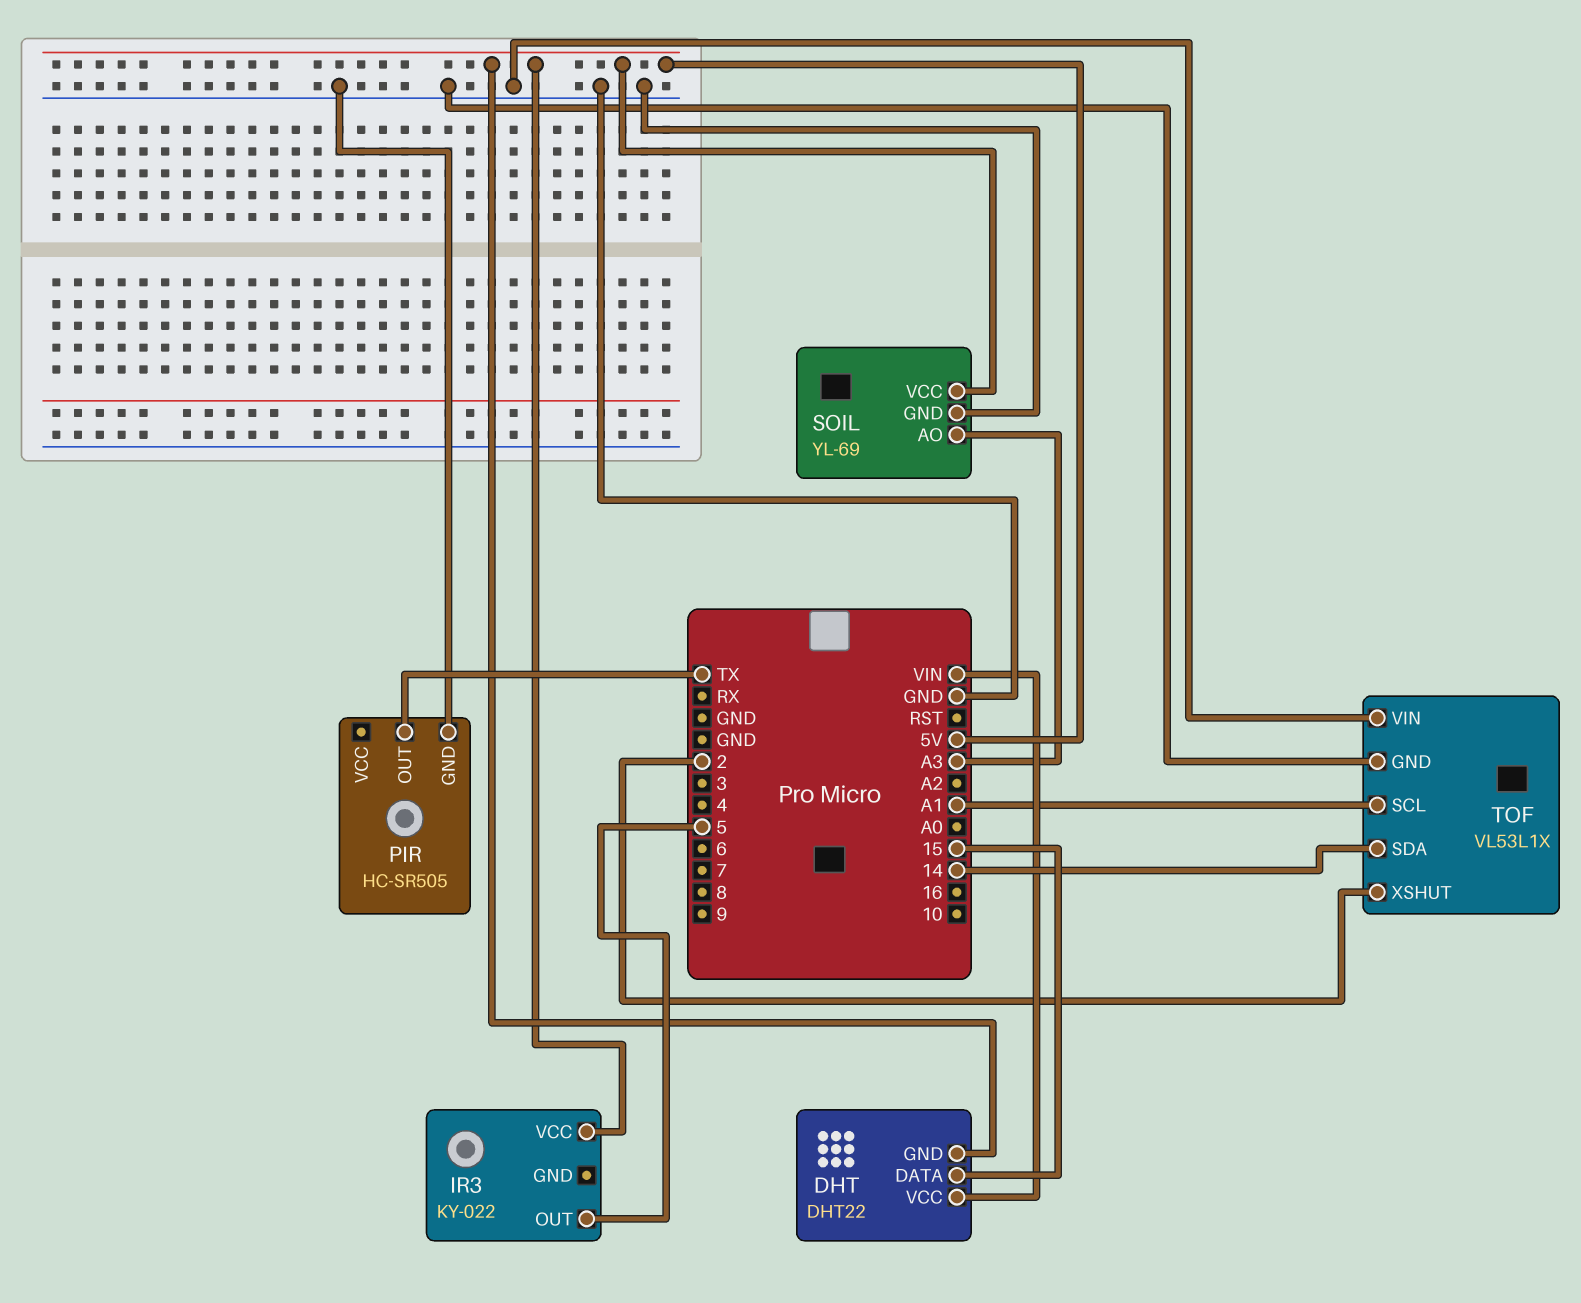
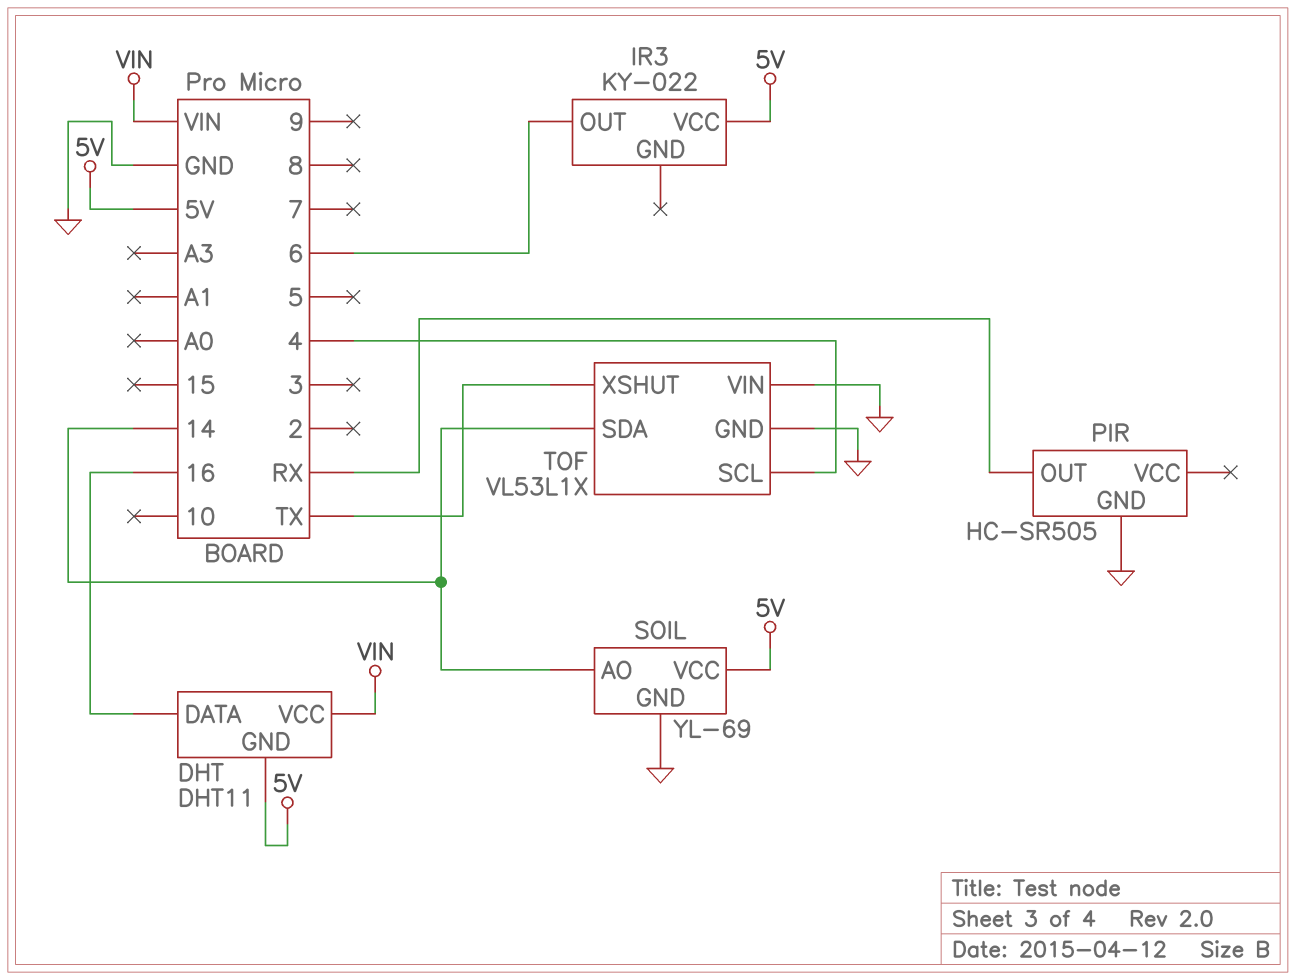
DHT: DHT22 -> DHT11
DHT pin DATA: 15 -> 16
IR3 pin OUT: 5 -> 6
PIR pin OUT: TX -> RX
SOIL pin AO: A3 -> 14
TOF pin SCL: A1 -> 4
TOF pin XSHUT: 2 -> TX

